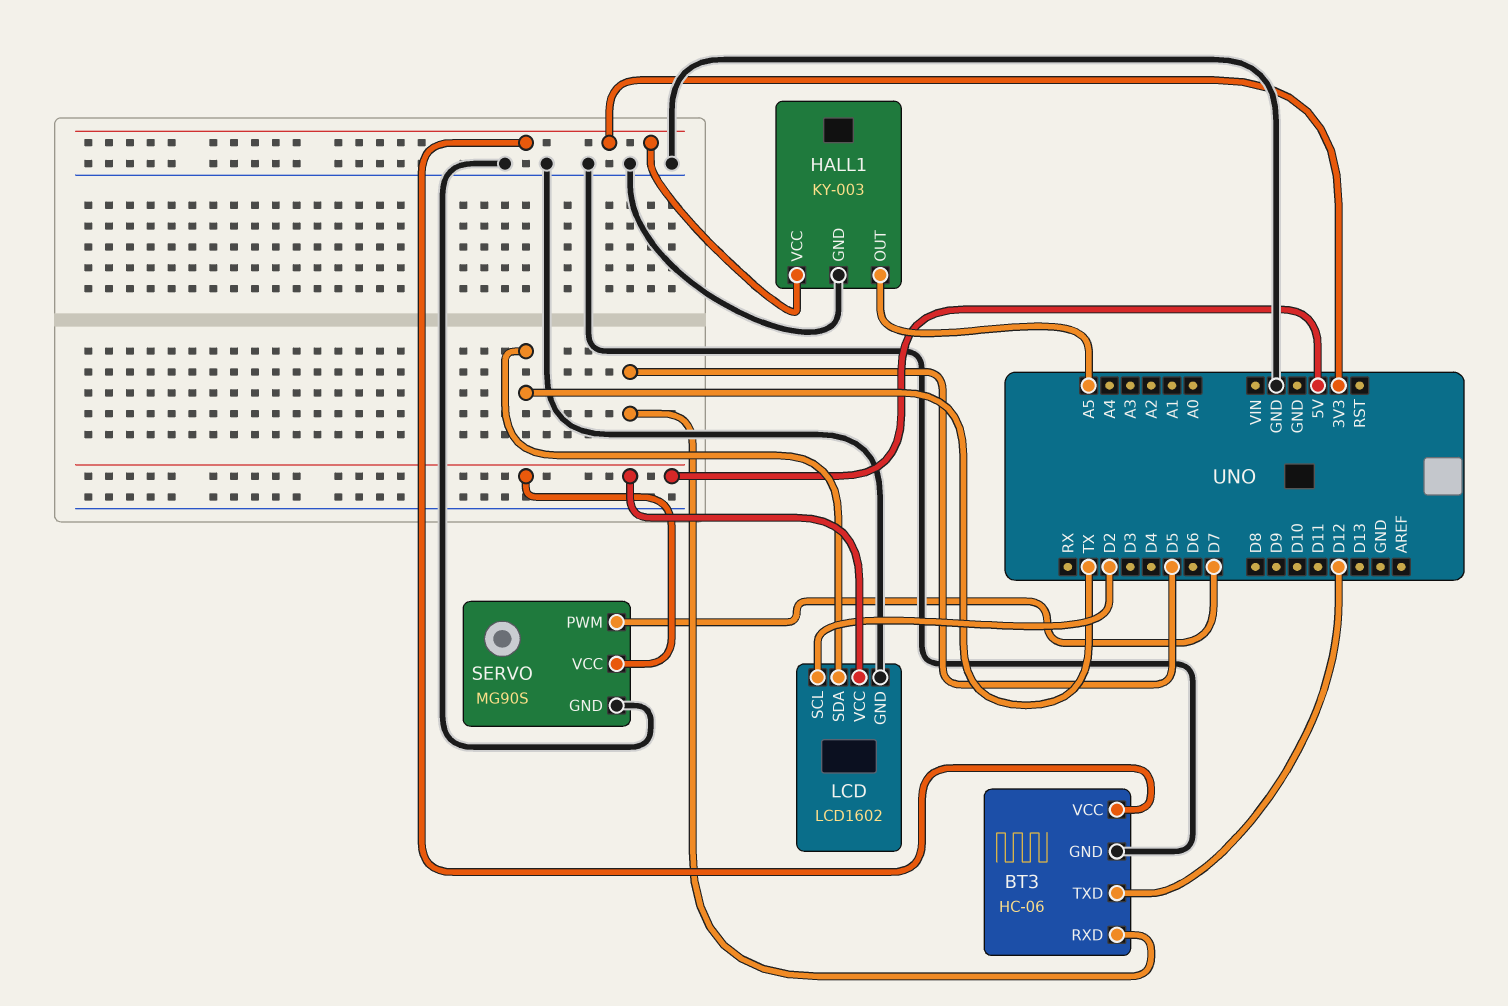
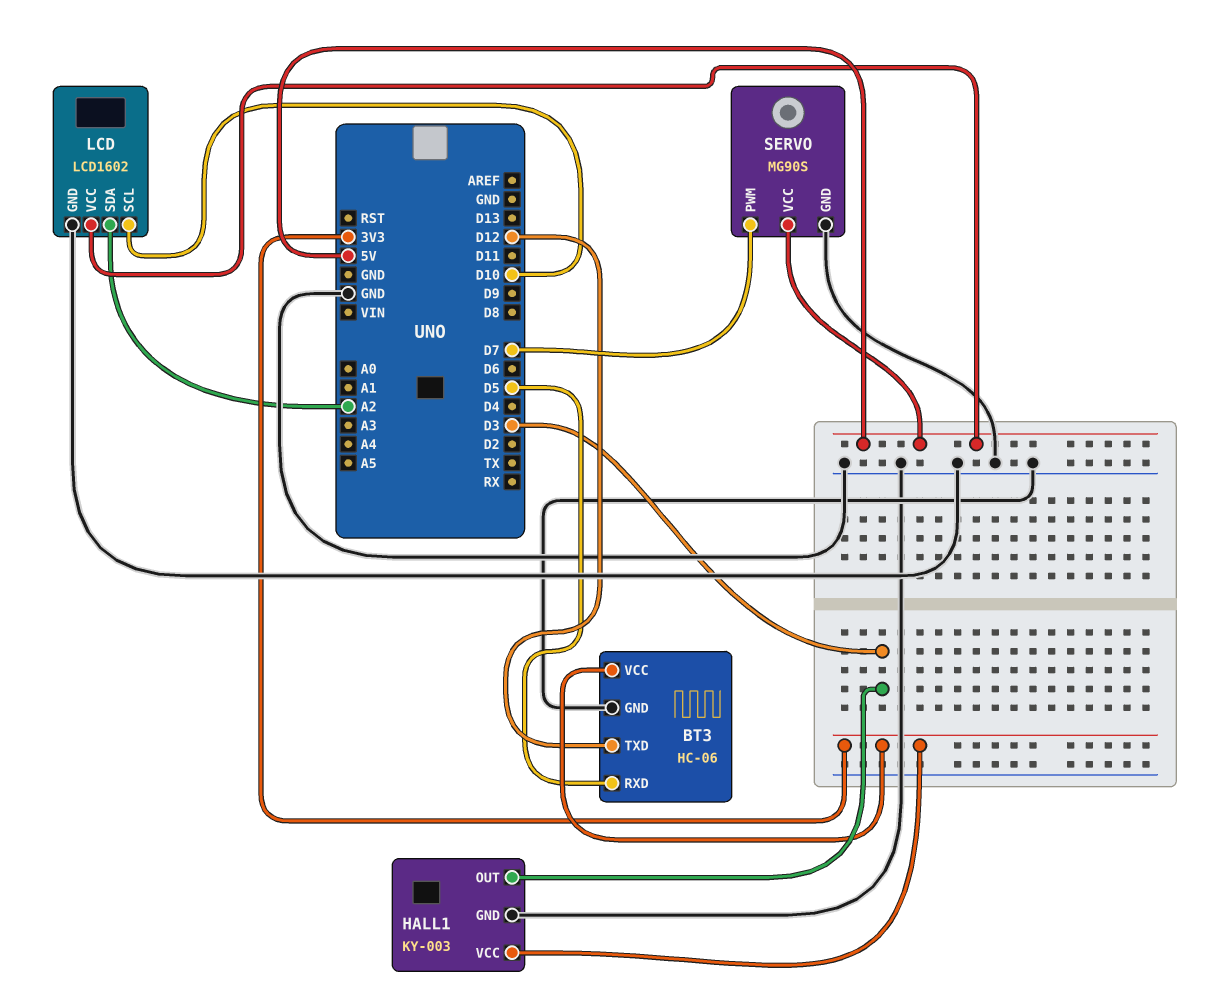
HALL1 pin OUT: A5 -> D3
LCD pin SCL: D2 -> D10
LCD pin SDA: TX -> A2

